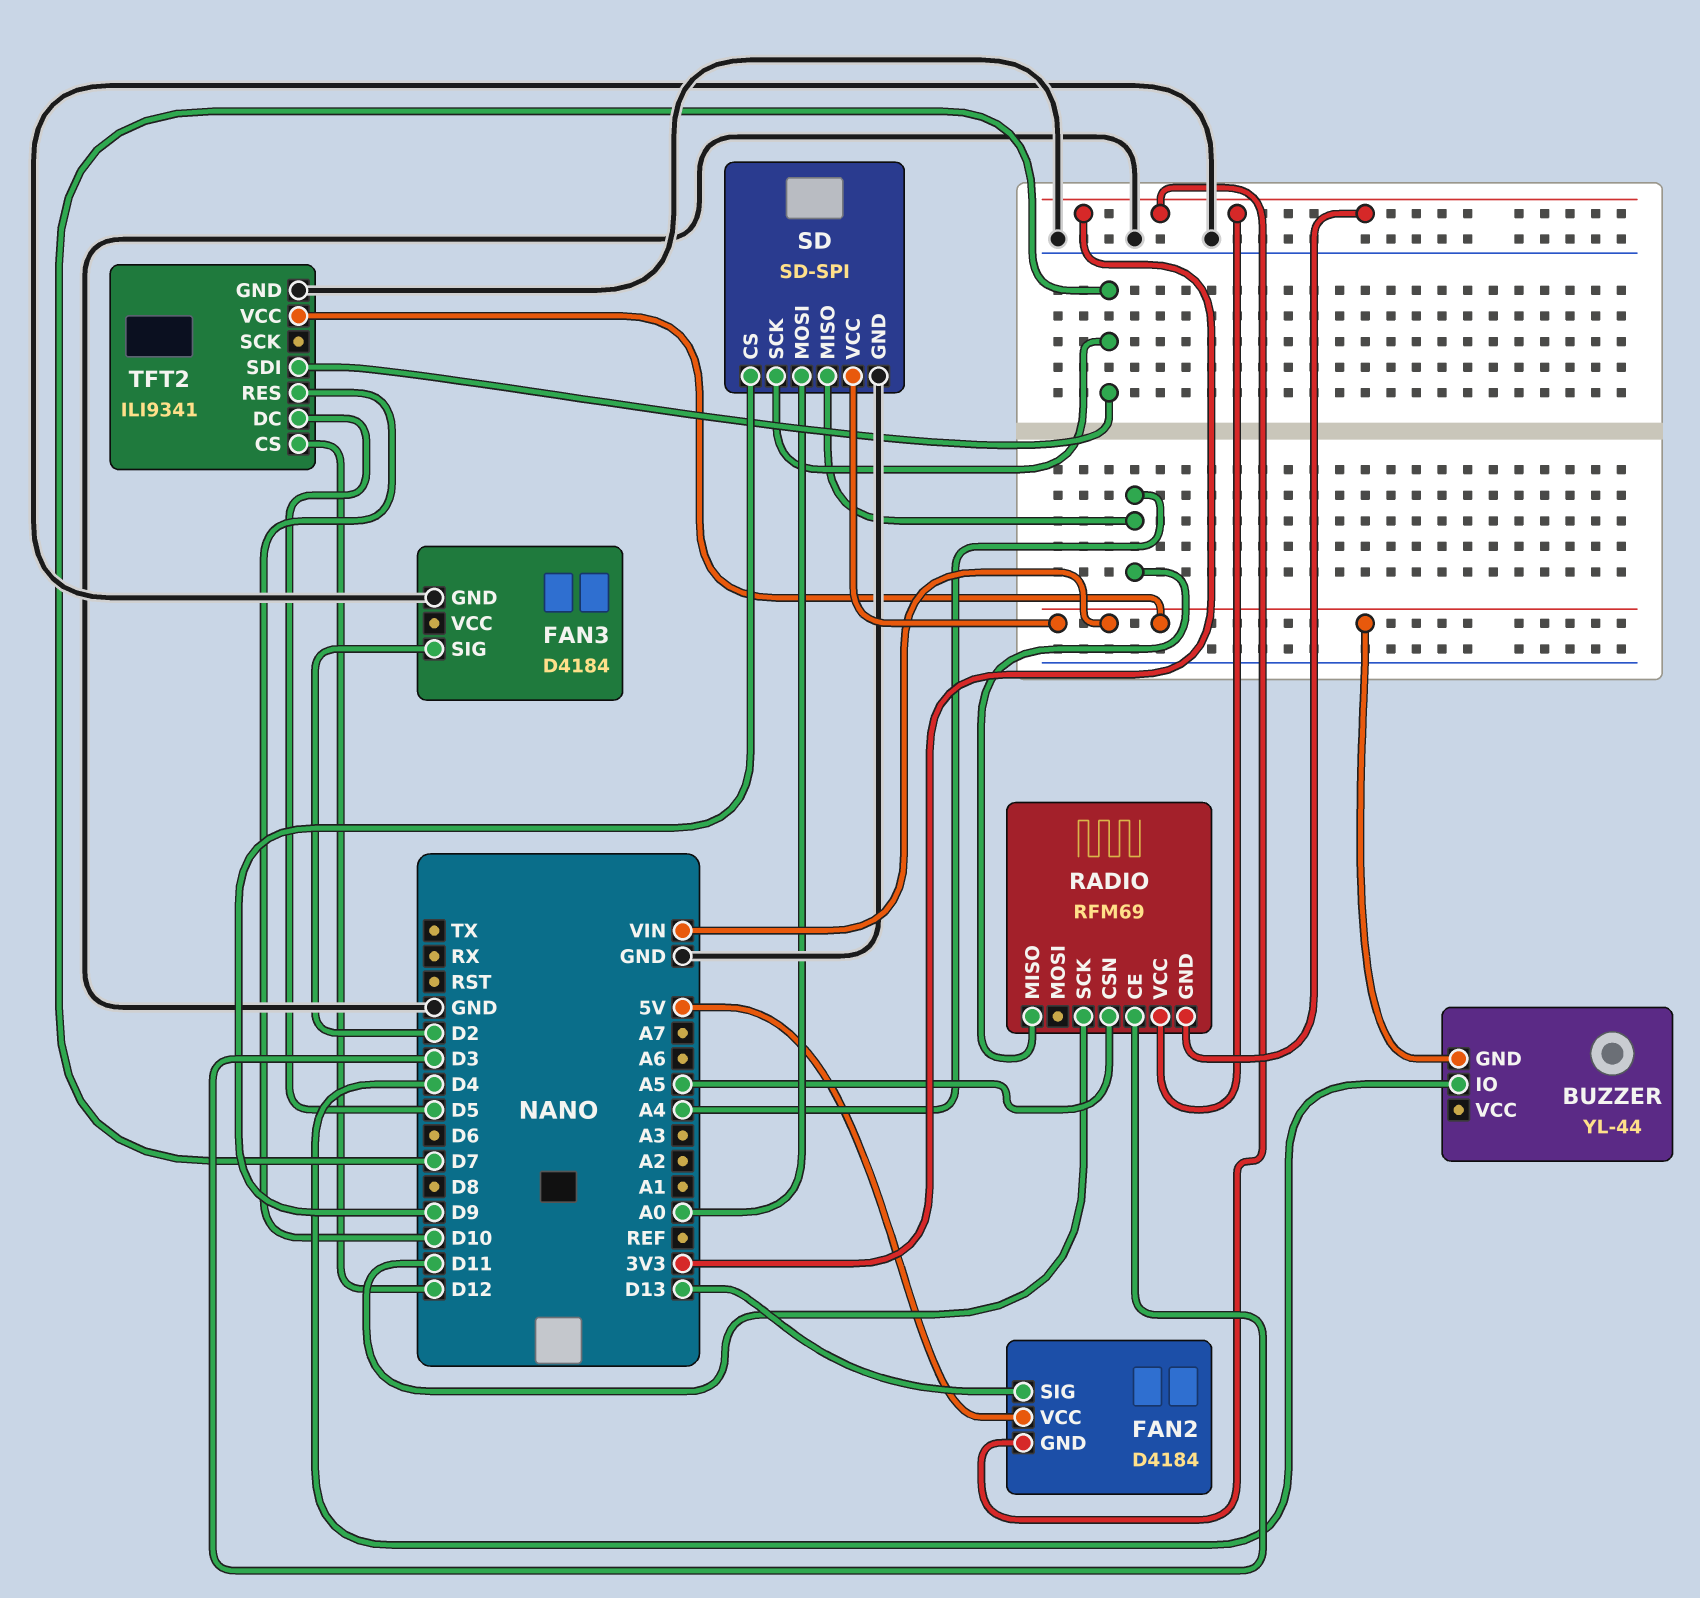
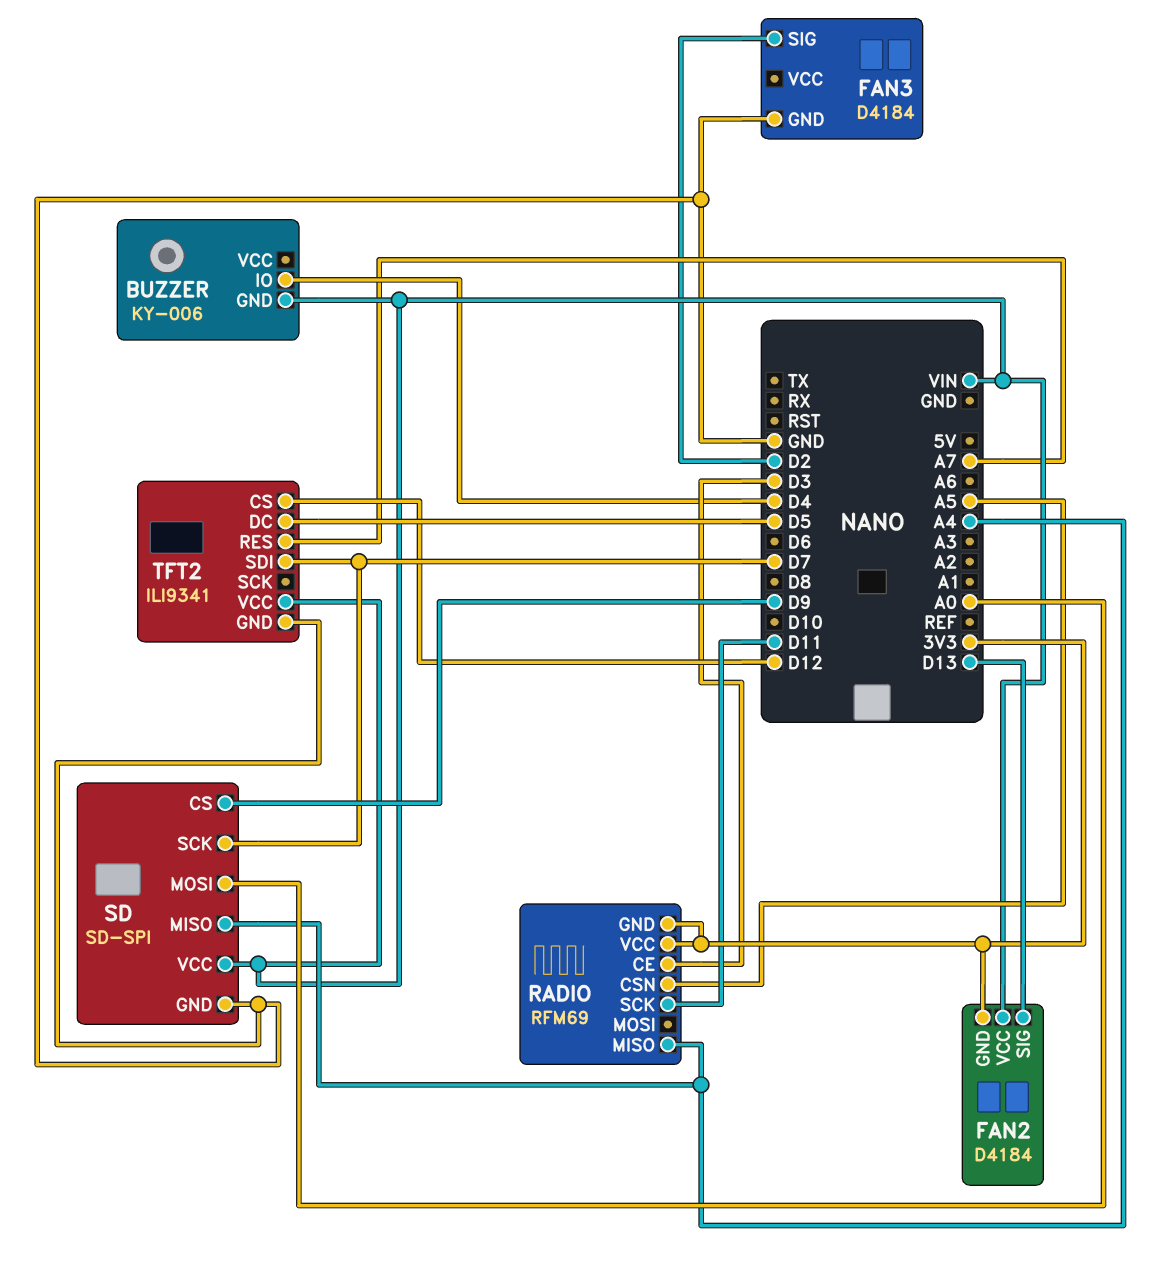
BUZZER: YL-44 -> KY-006
FAN2 pin VCC: 5V -> VIN
TFT2 pin RES: D10 -> A7

